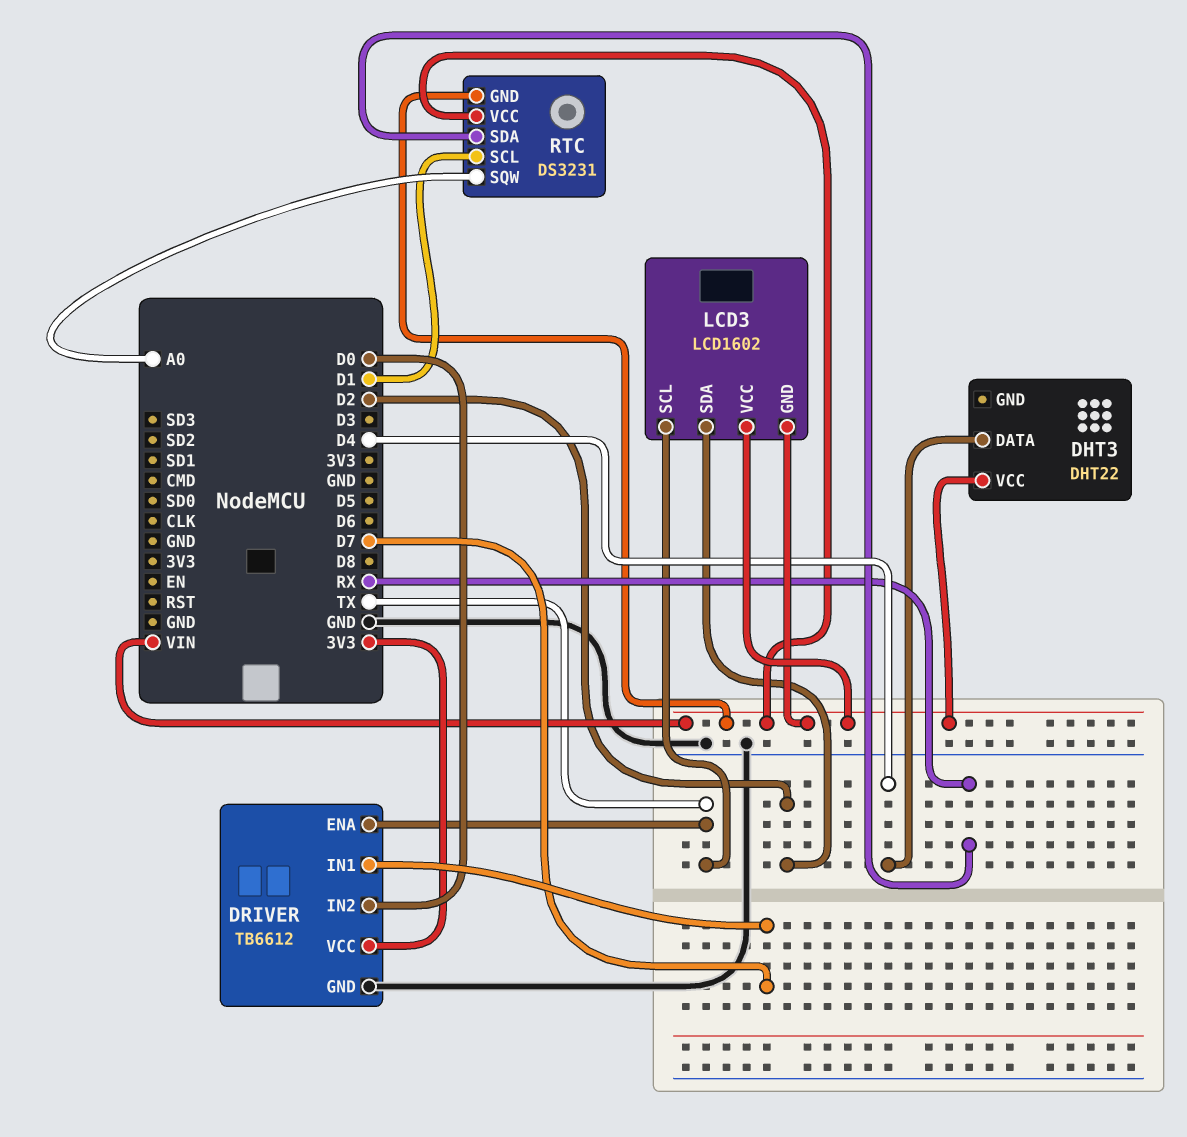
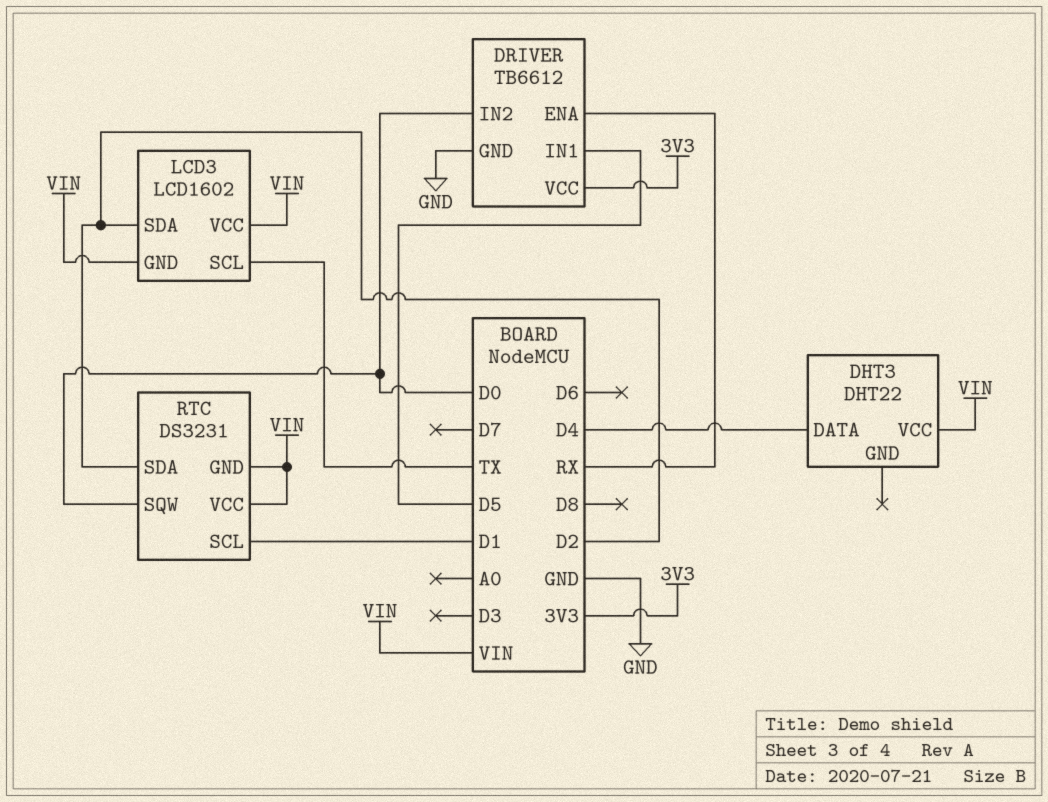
DRIVER pin ENA: TX -> RX
DRIVER pin IN1: D7 -> D5
RTC pin SDA: RX -> D2
RTC pin SQW: A0 -> D0

